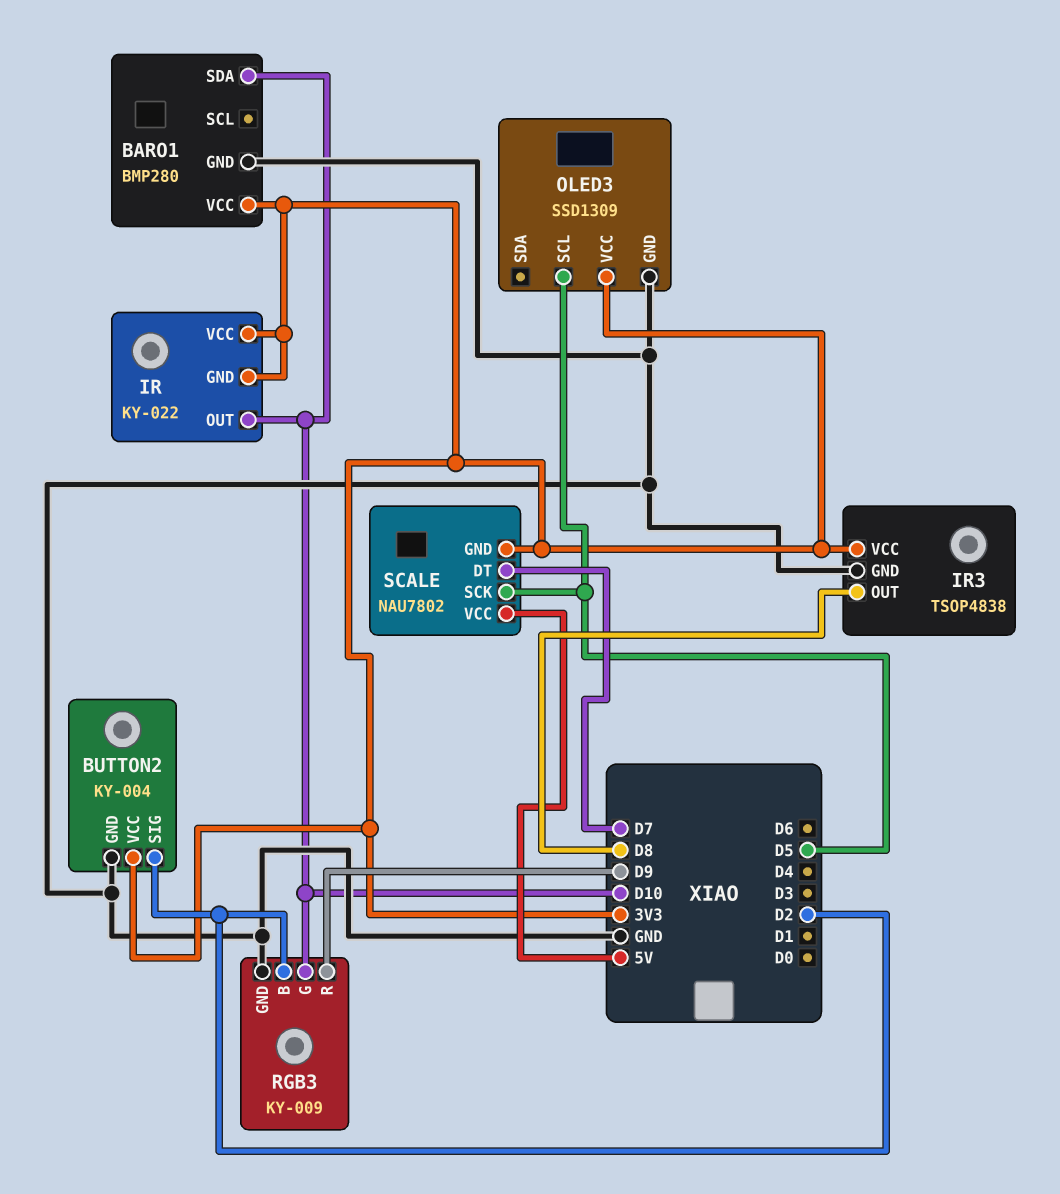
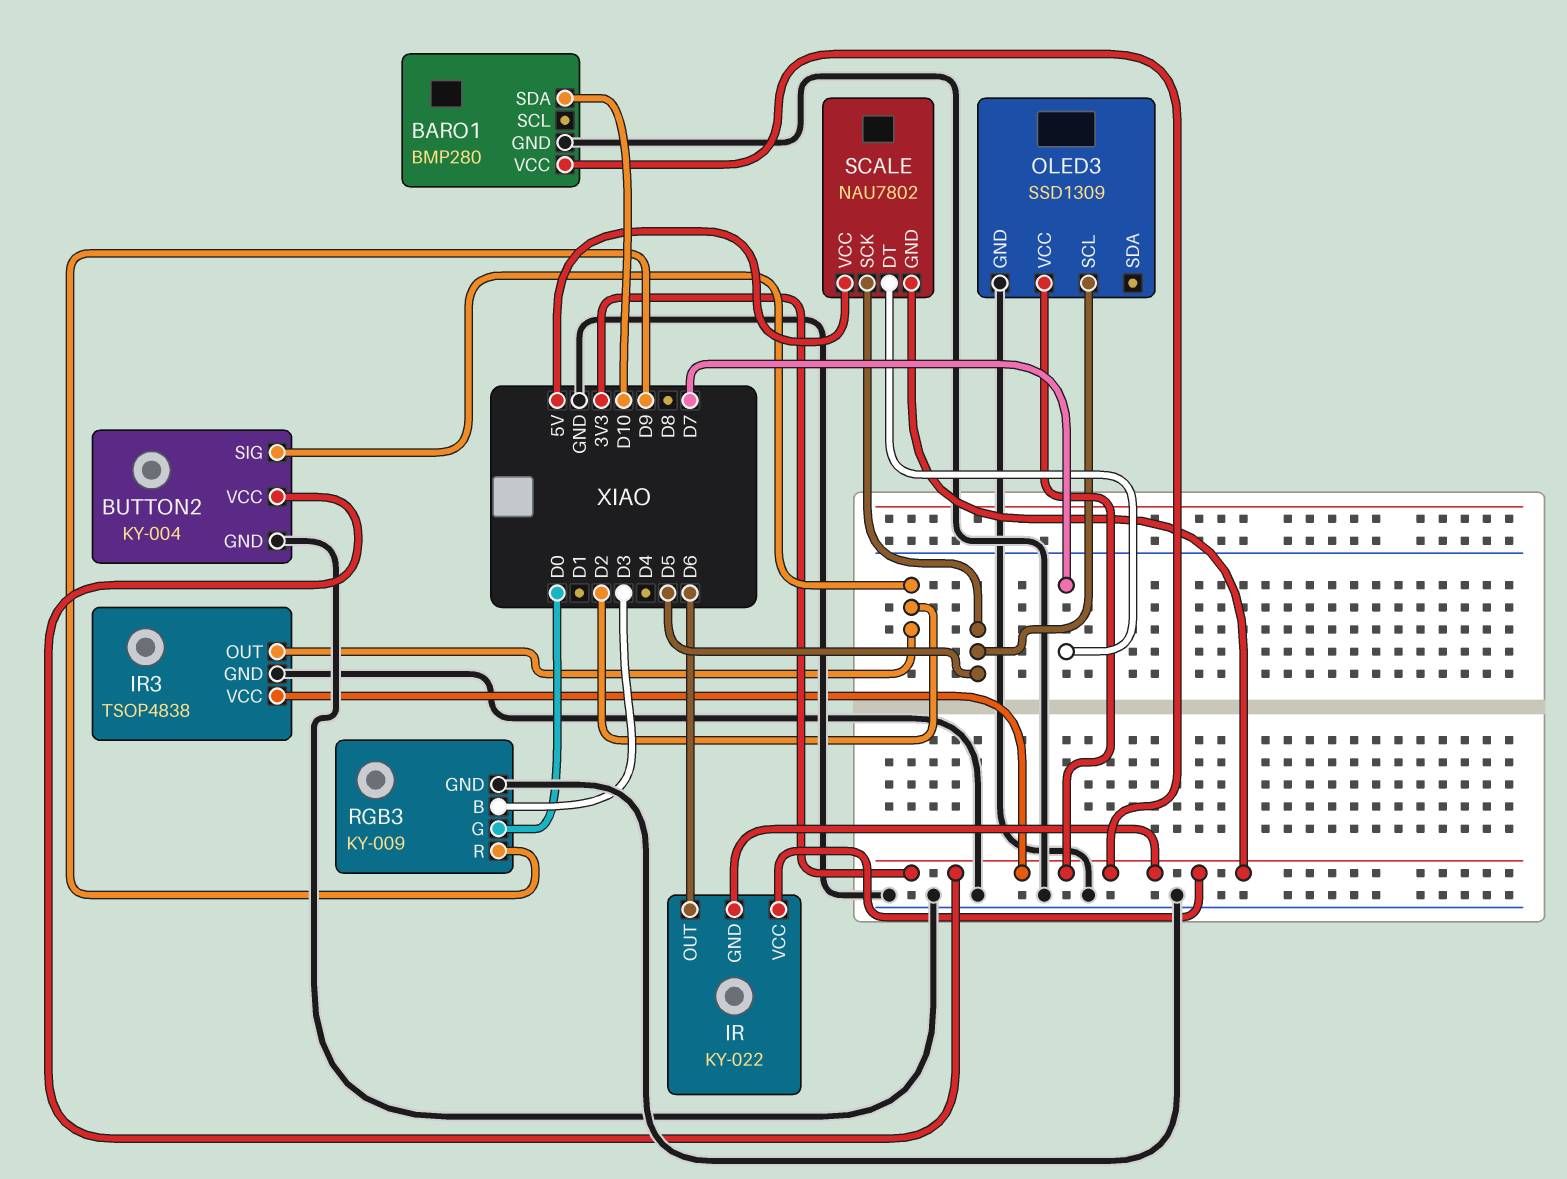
IR pin OUT: D10 -> D6
IR3 pin OUT: D8 -> D2
RGB3 pin B: D2 -> D3
RGB3 pin G: D10 -> D0

